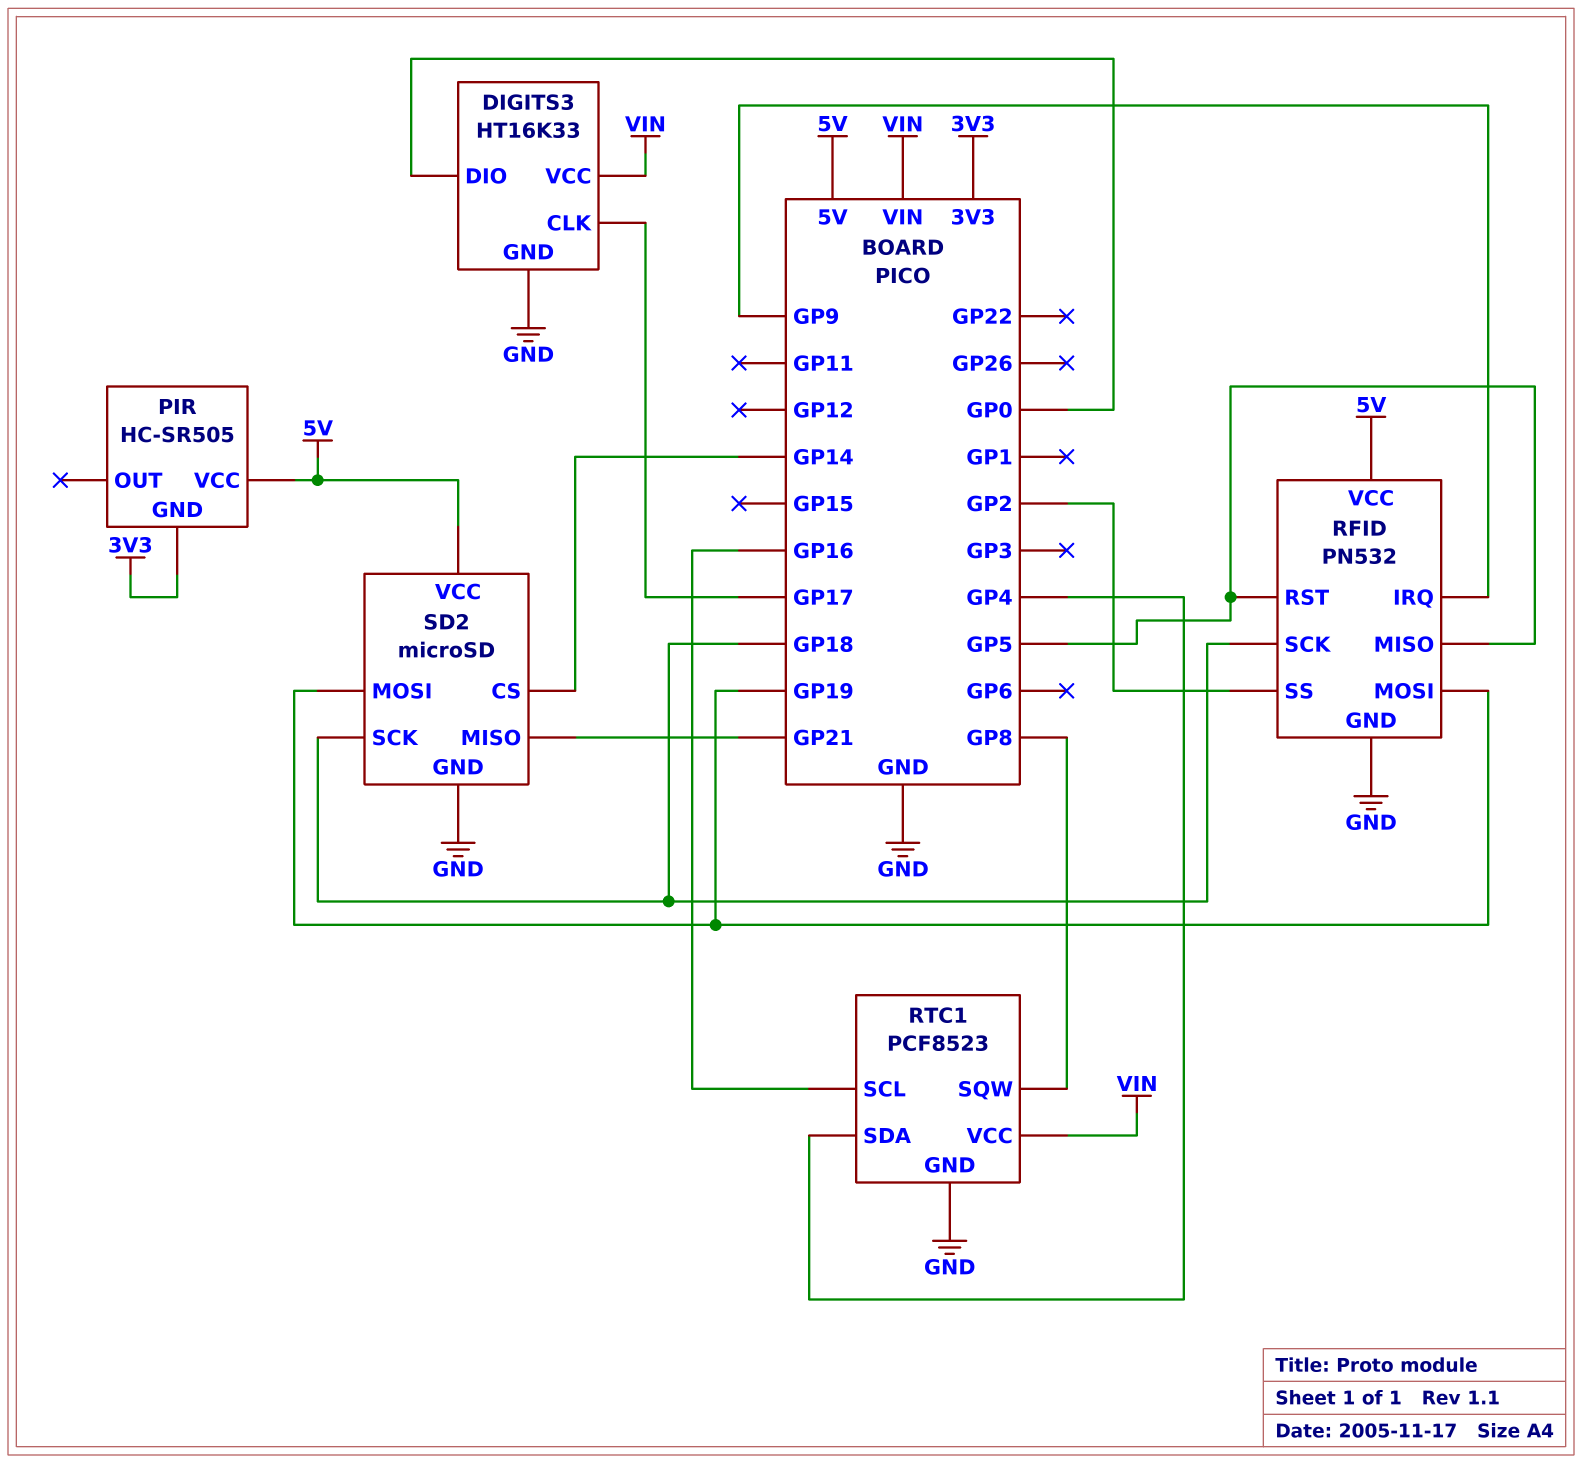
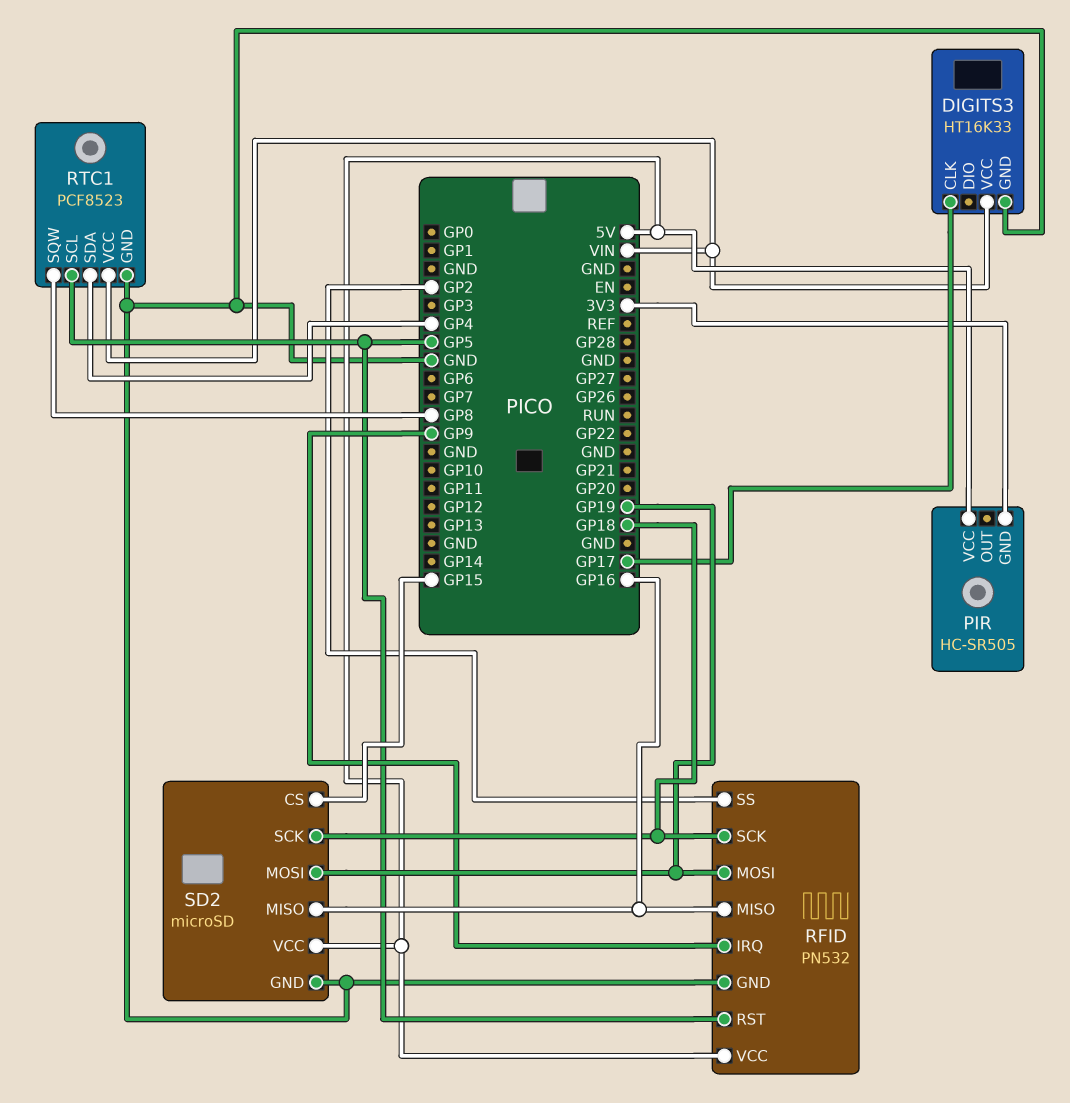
DIGITS3 pin DIO: GP0 -> none
RFID pin MISO: GP5 -> GP16
RTC1 pin SCL: GP16 -> GP5
SD2 pin CS: GP14 -> GP15
SD2 pin MISO: GP21 -> GP16

